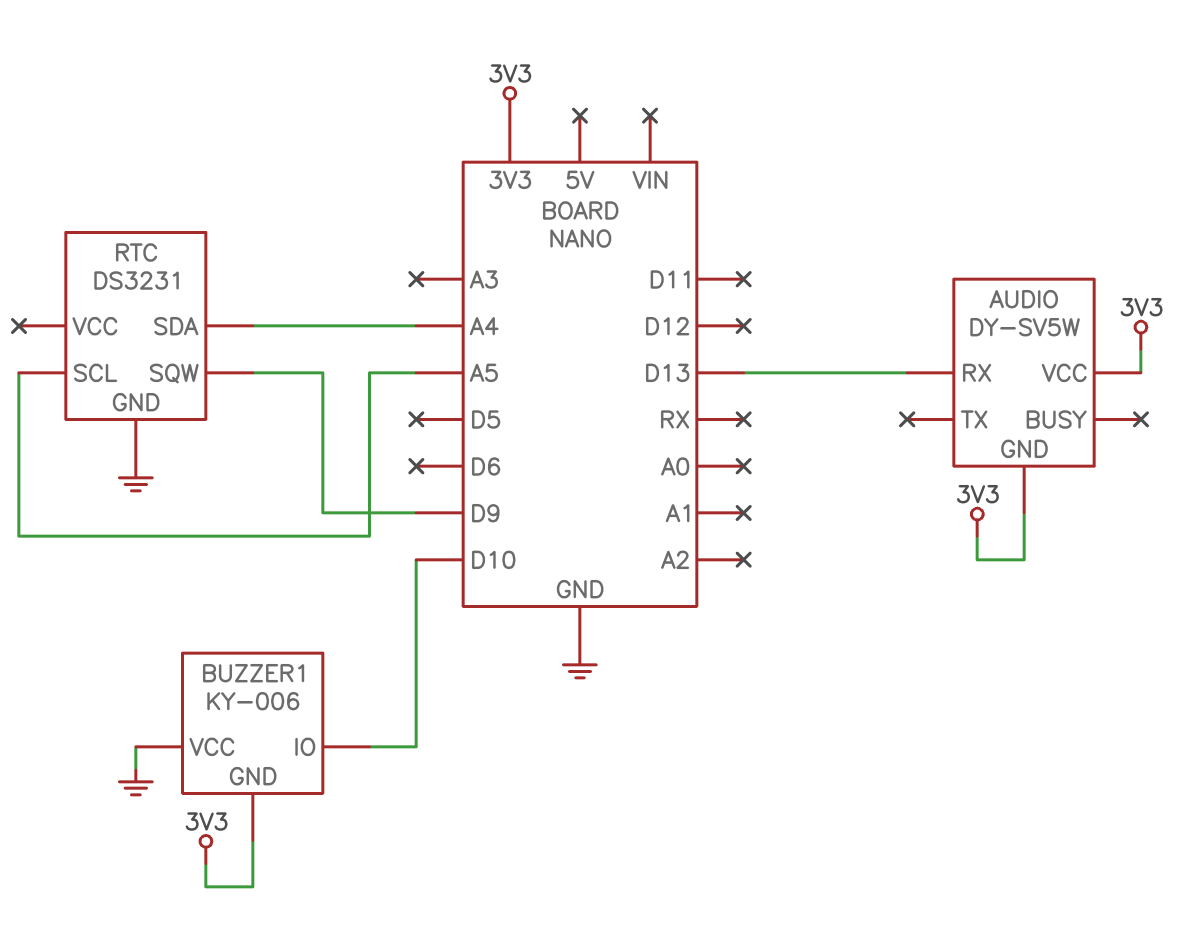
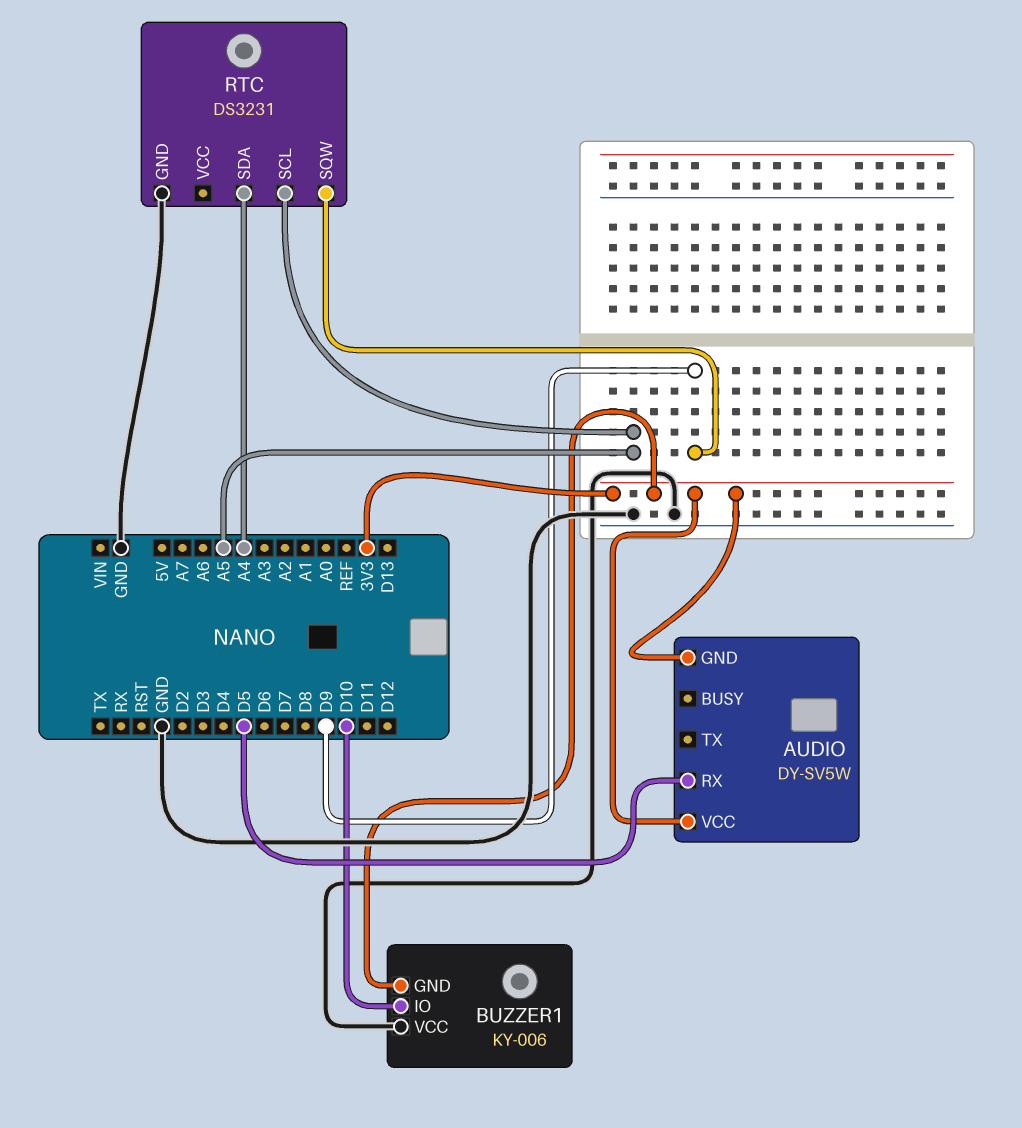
AUDIO pin RX: D13 -> D5

